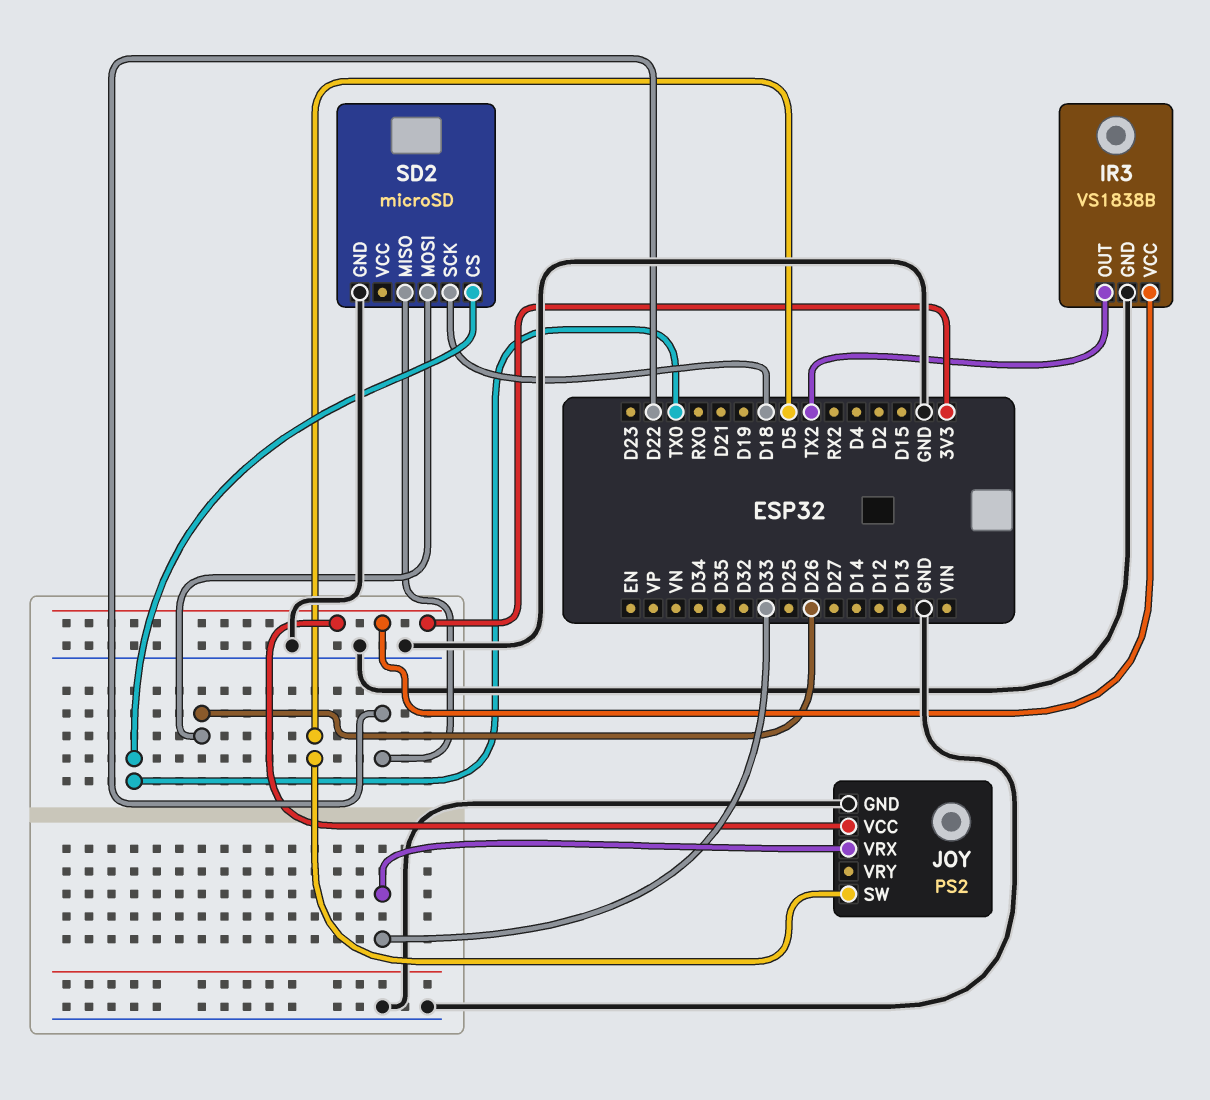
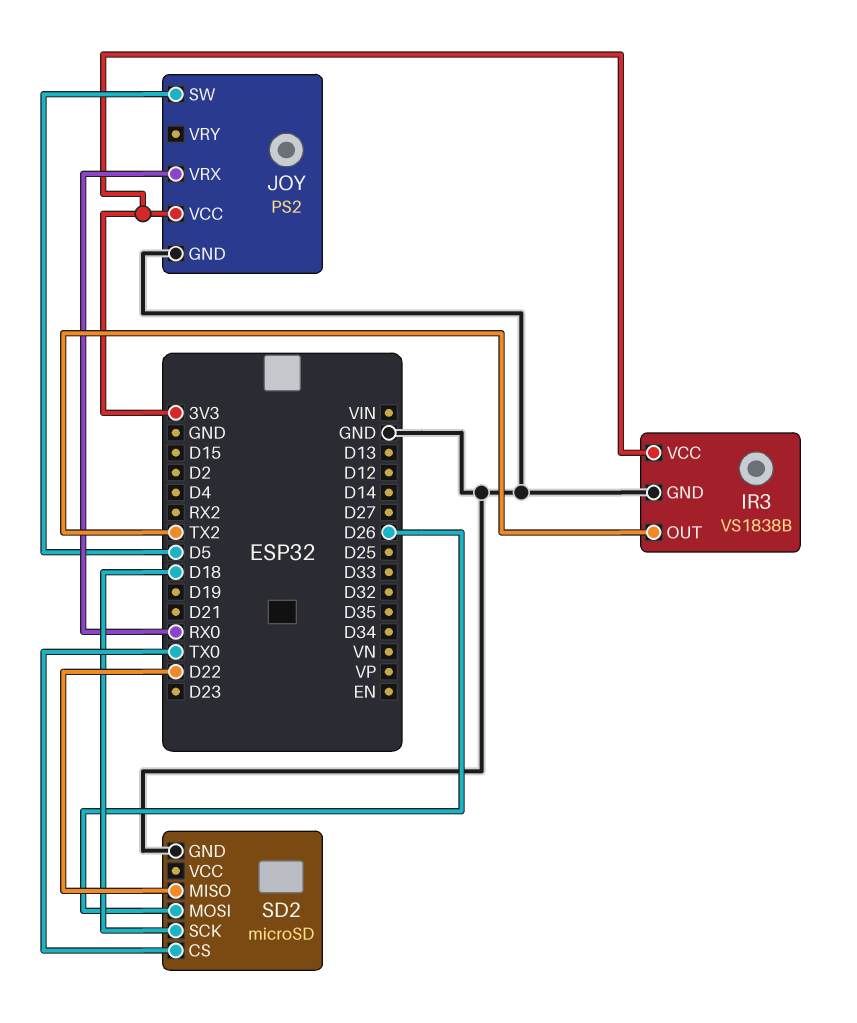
JOY pin VRX: D33 -> RX0

